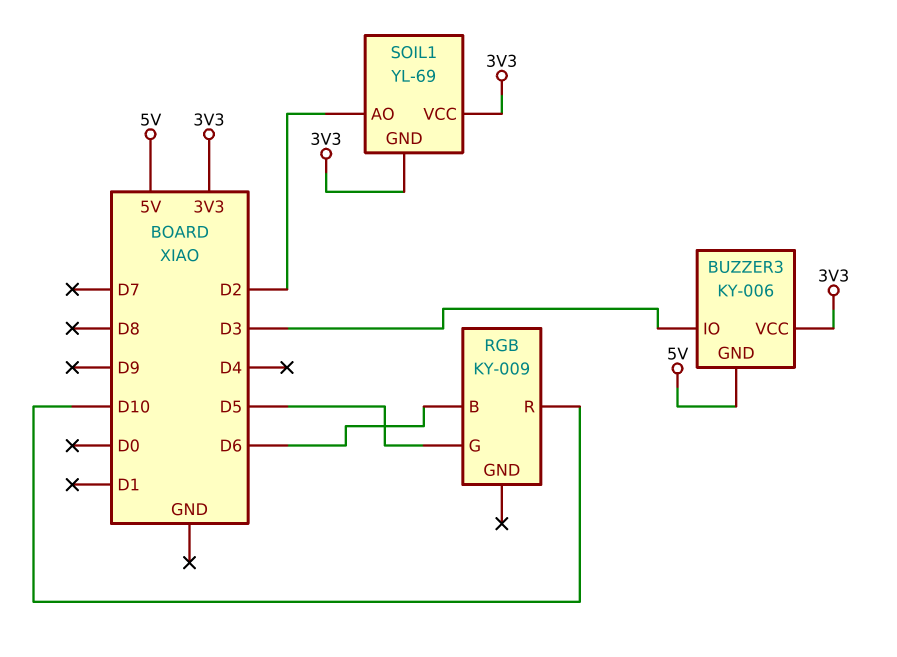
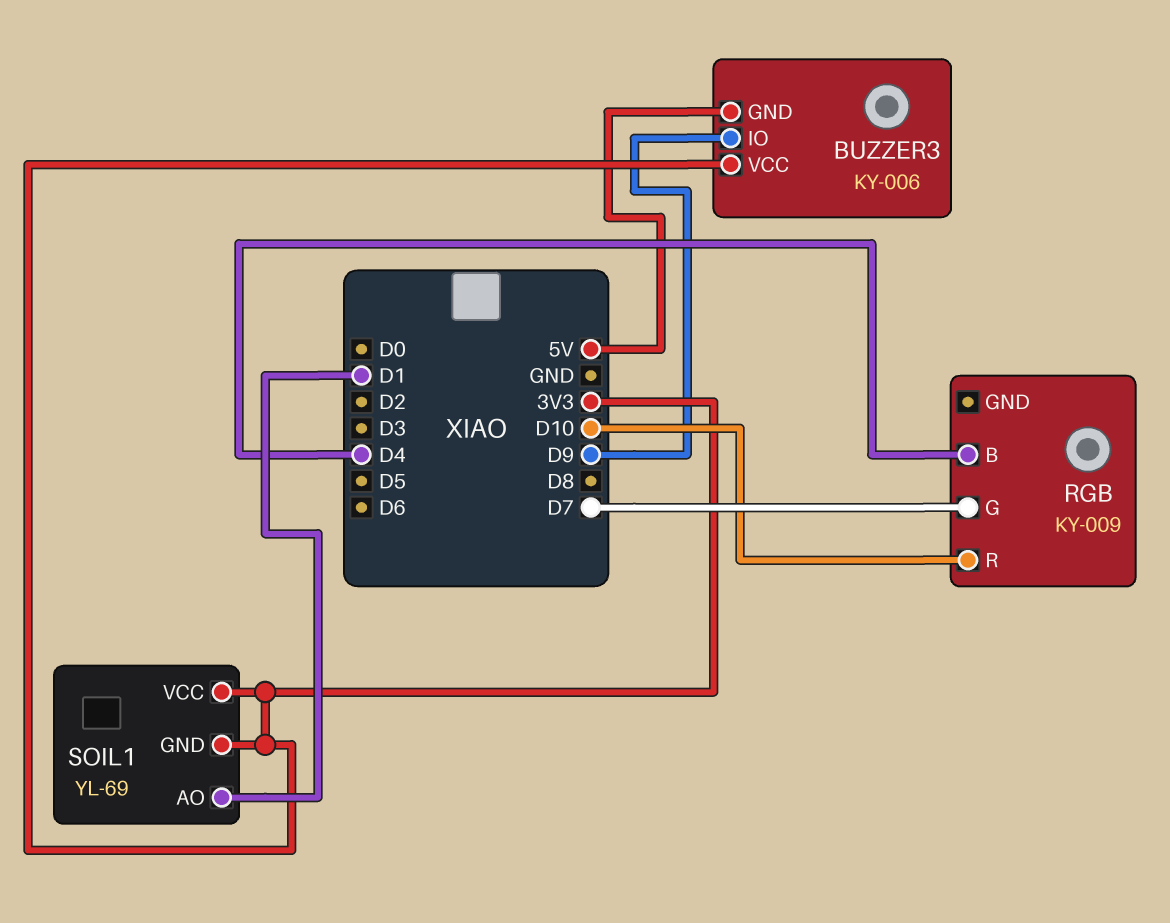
BUZZER3 pin IO: D3 -> D9
RGB pin B: D6 -> D4
RGB pin G: D5 -> D7
SOIL1 pin AO: D2 -> D1

